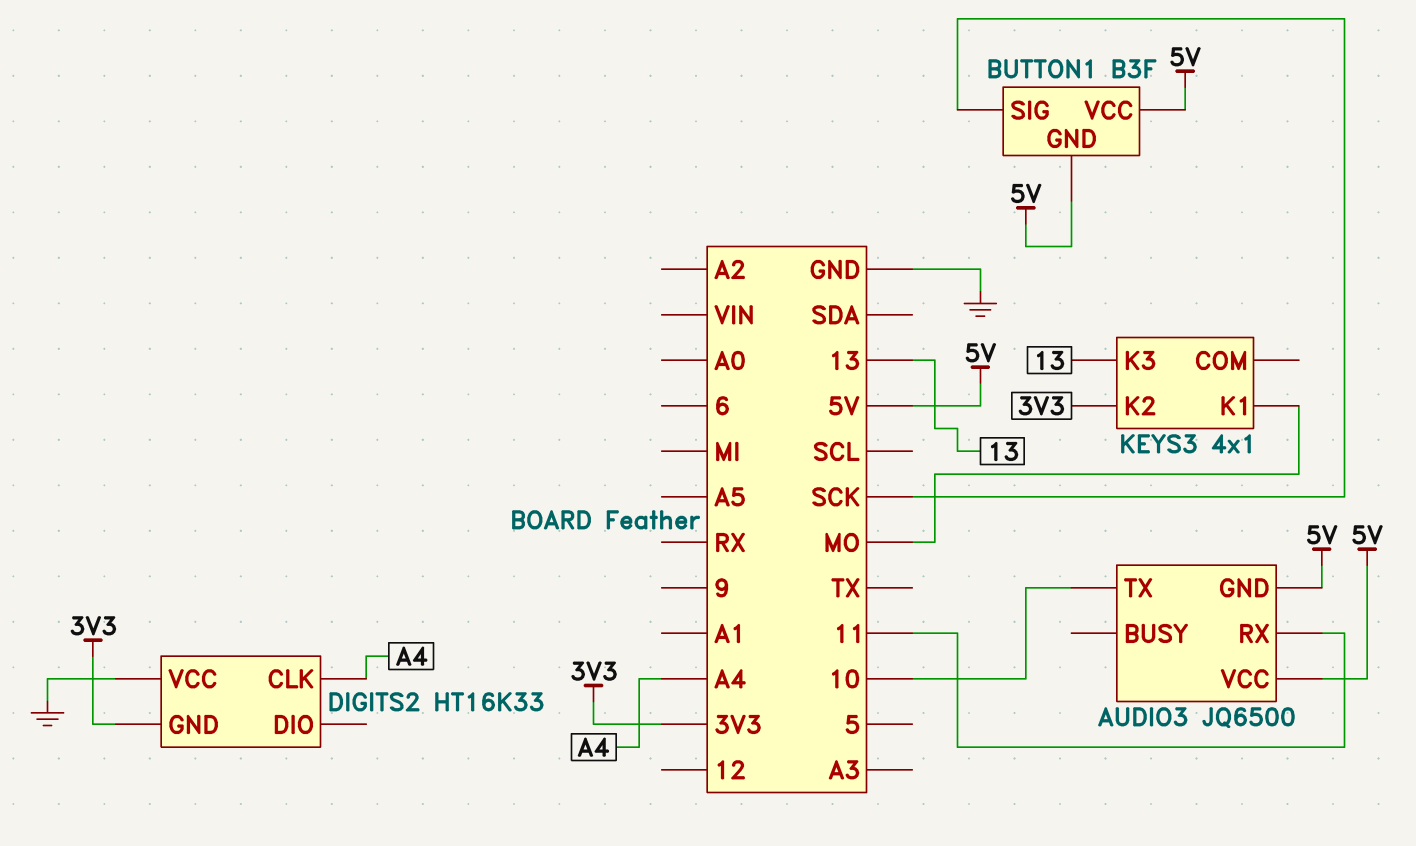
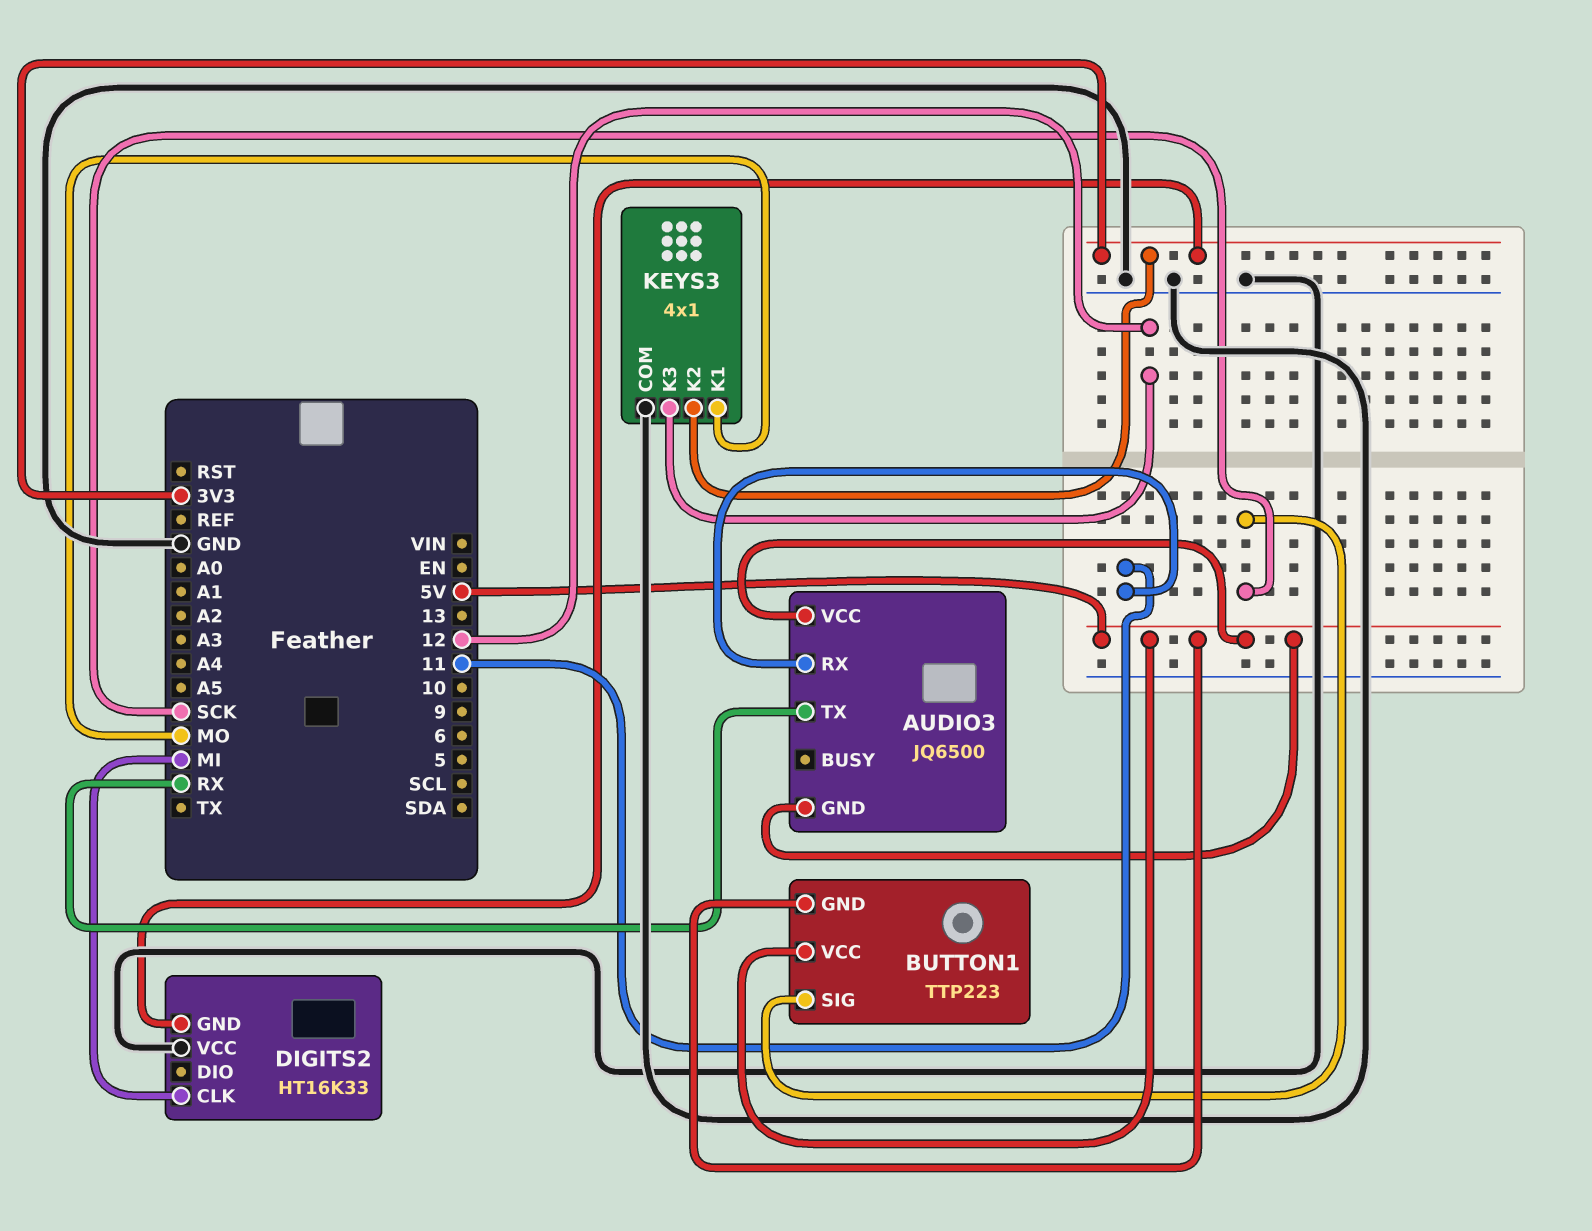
AUDIO3 pin TX: 10 -> RX
BUTTON1: B3F -> TTP223
DIGITS2 pin CLK: A4 -> MI
KEYS3 pin COM: none -> GND
KEYS3 pin K3: 13 -> 12

